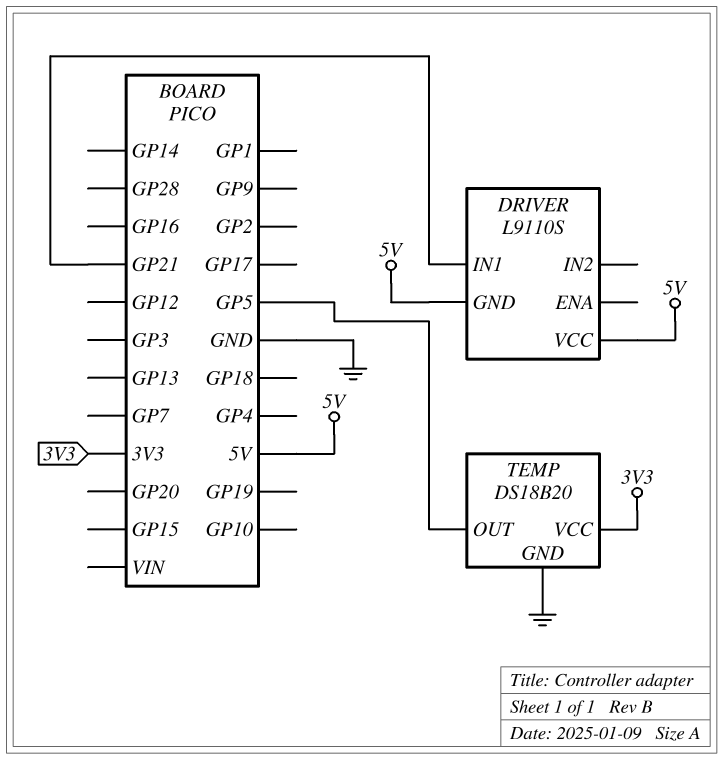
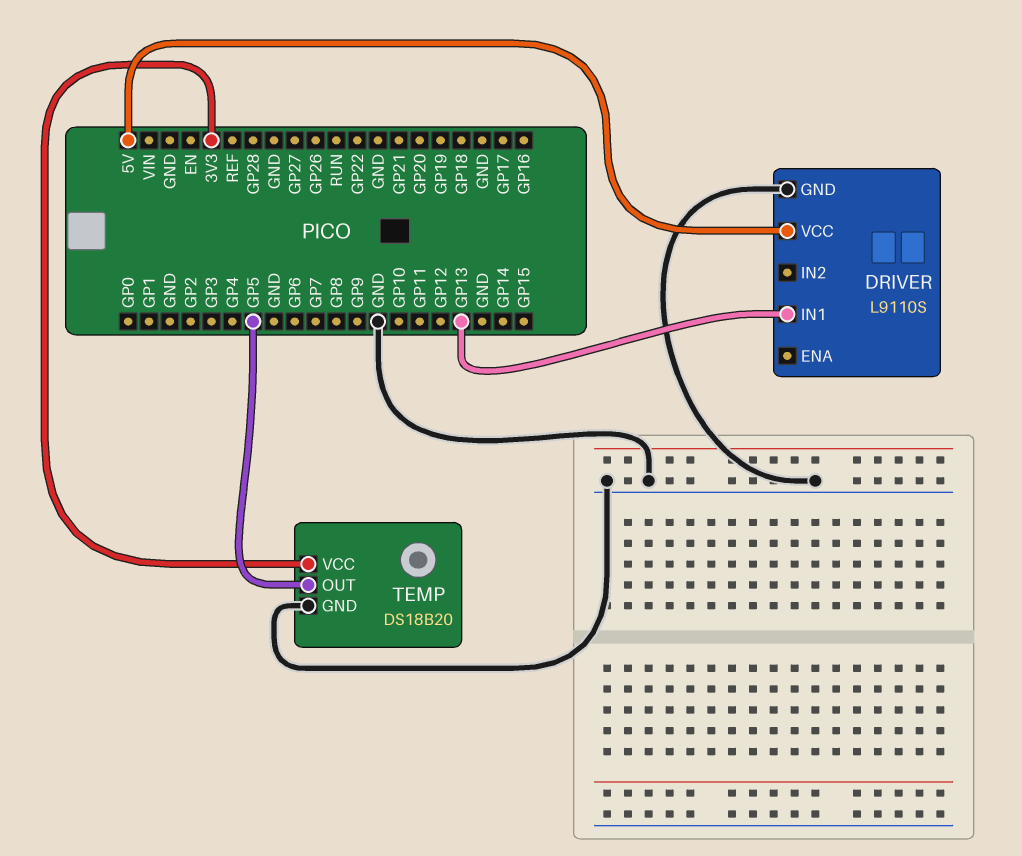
DRIVER pin GND: 5V -> GND
DRIVER pin IN1: GP21 -> GP13

